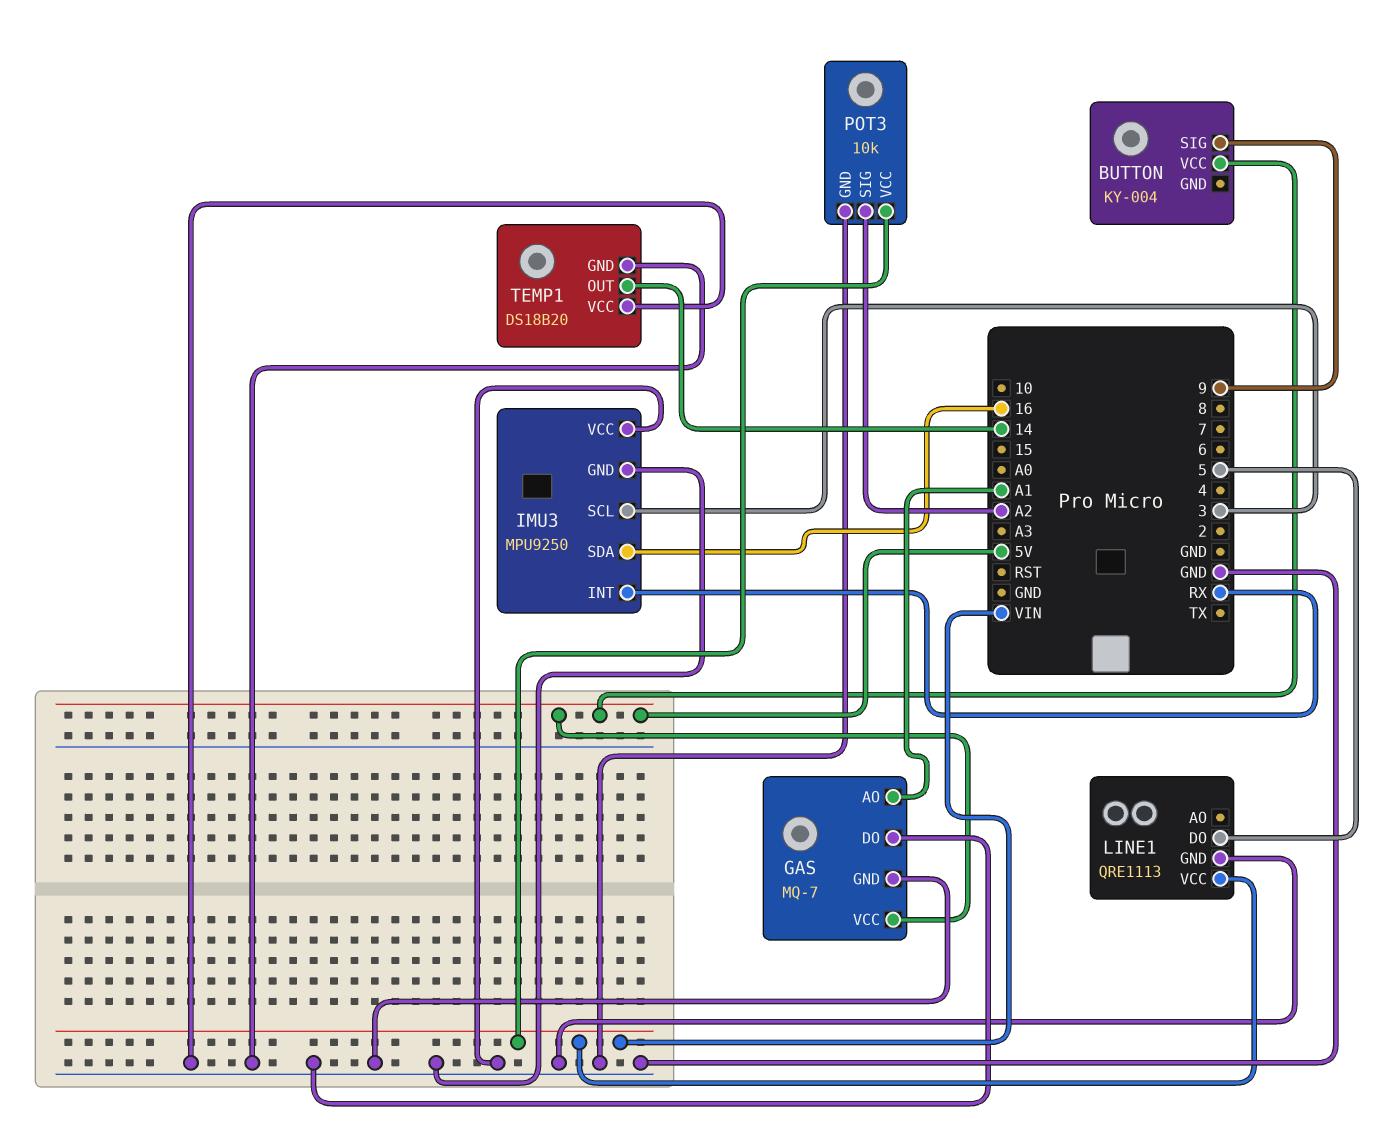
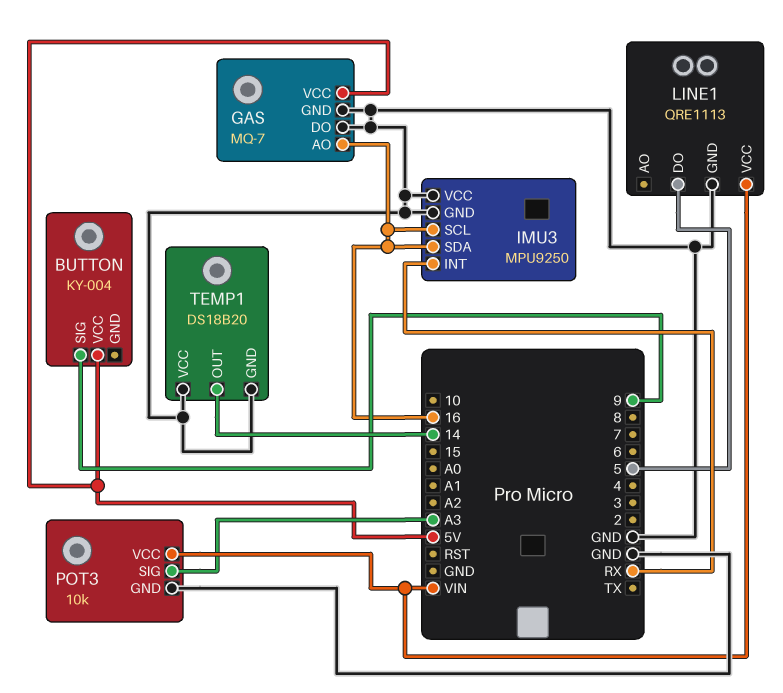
GAS pin AO: A1 -> 16
IMU3 pin SCL: 3 -> 16
POT3 pin SIG: A2 -> A3

